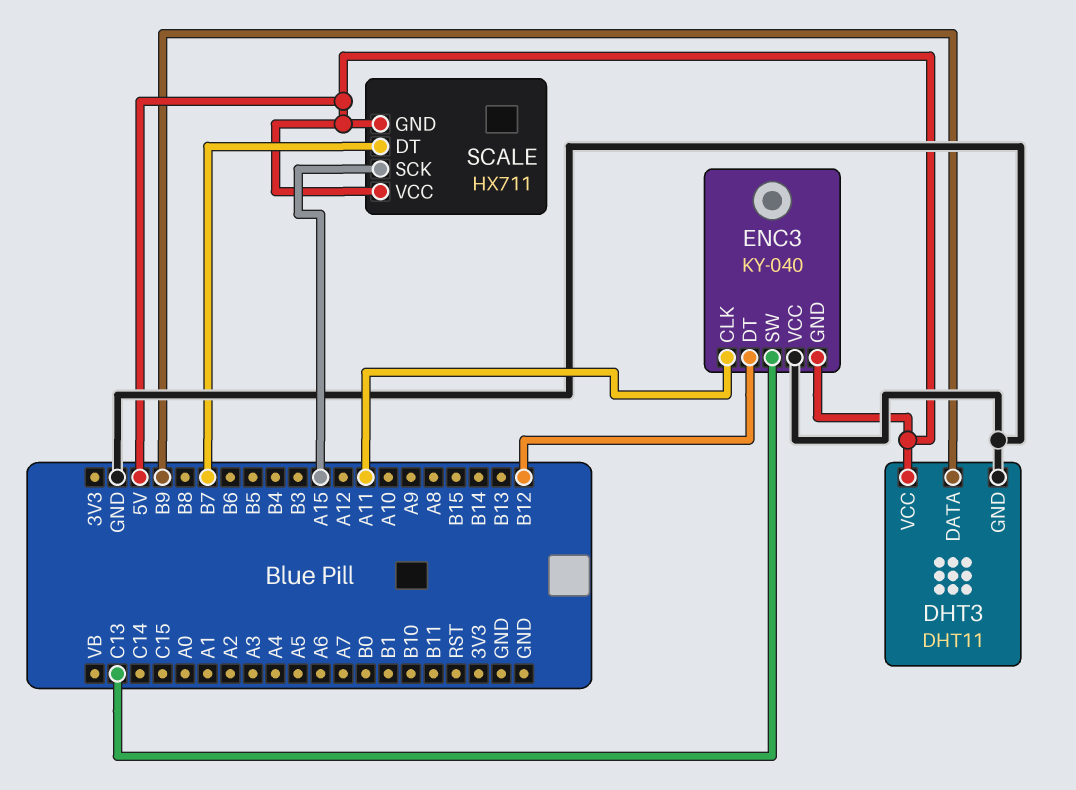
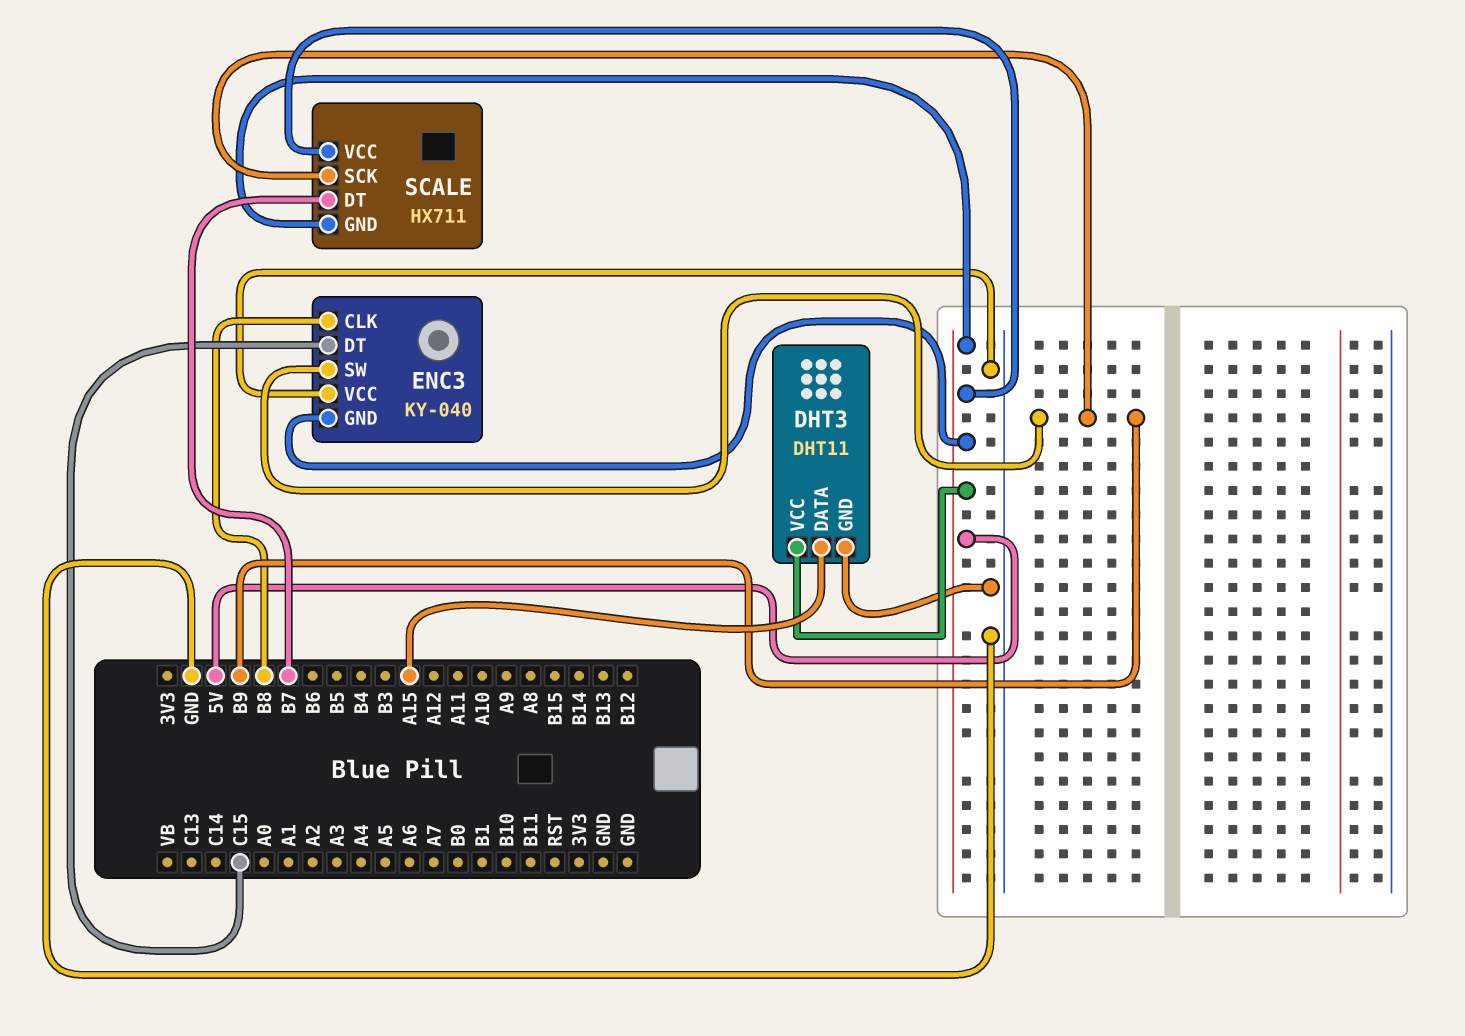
DHT3 pin DATA: B9 -> A15
ENC3 pin CLK: A11 -> B8
ENC3 pin DT: B12 -> C15
ENC3 pin SW: C13 -> B9
SCALE pin SCK: A15 -> B9

